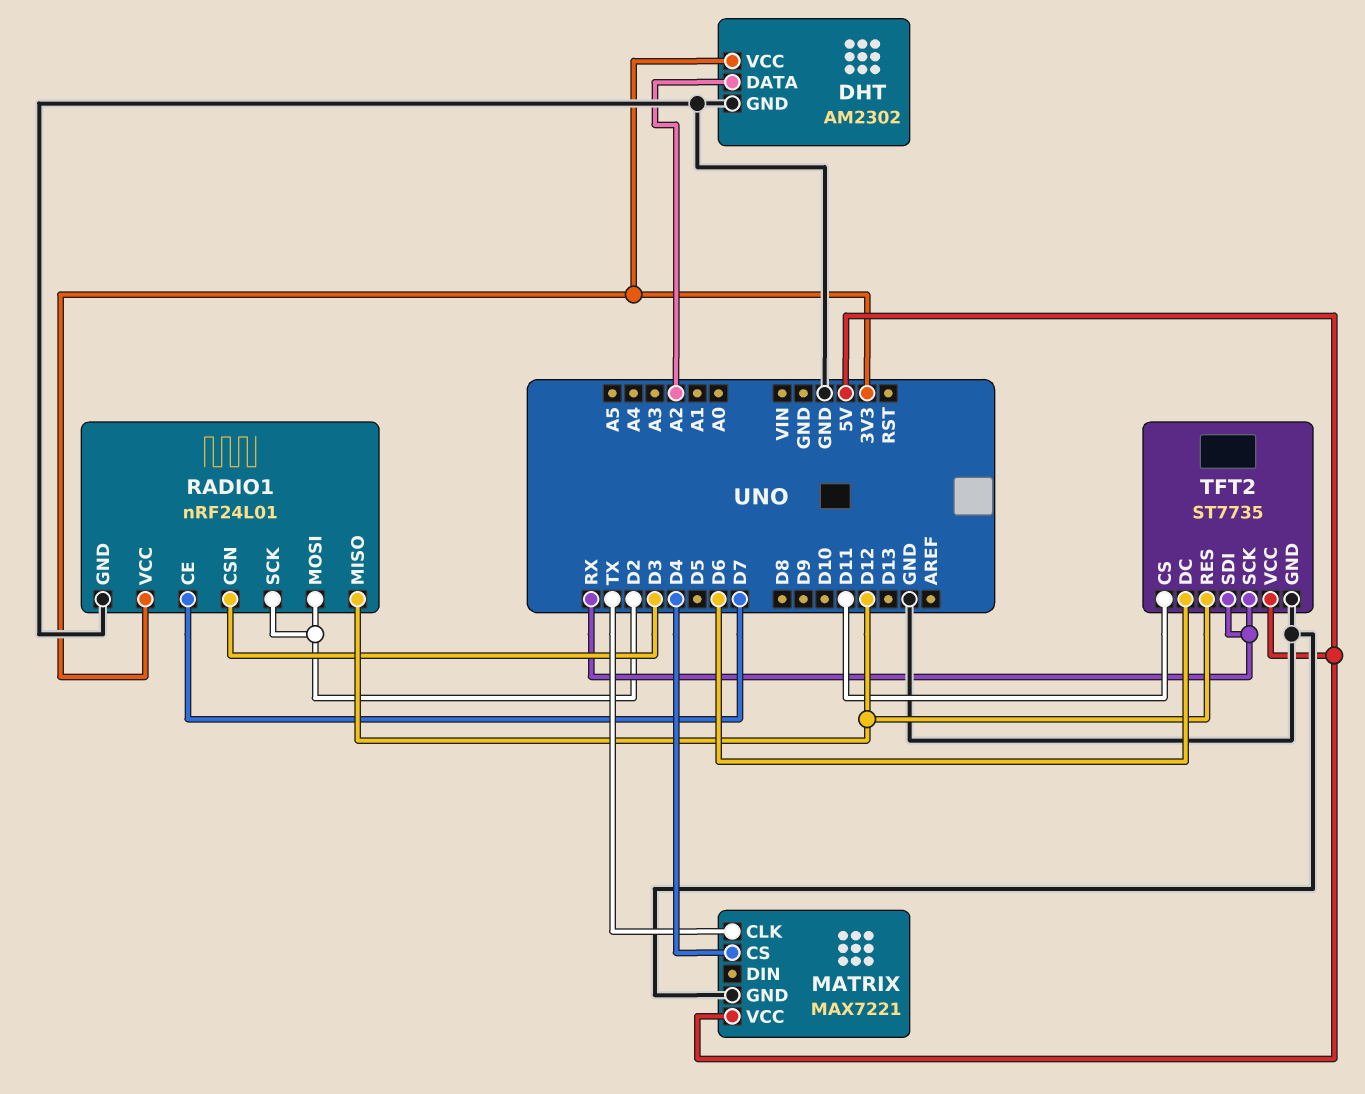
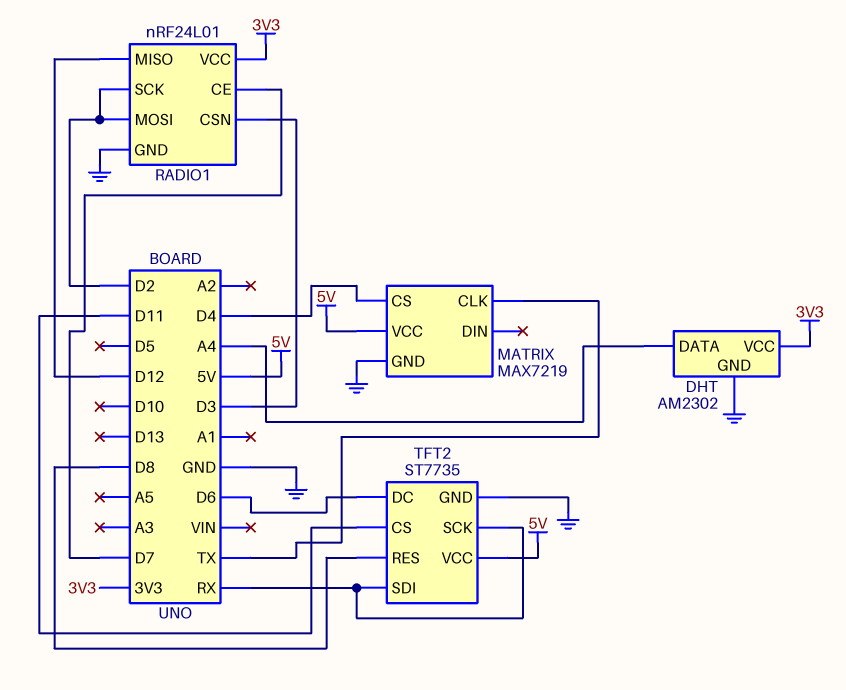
DHT pin DATA: A2 -> A4
MATRIX: MAX7221 -> MAX7219
TFT2 pin RES: D12 -> D8

